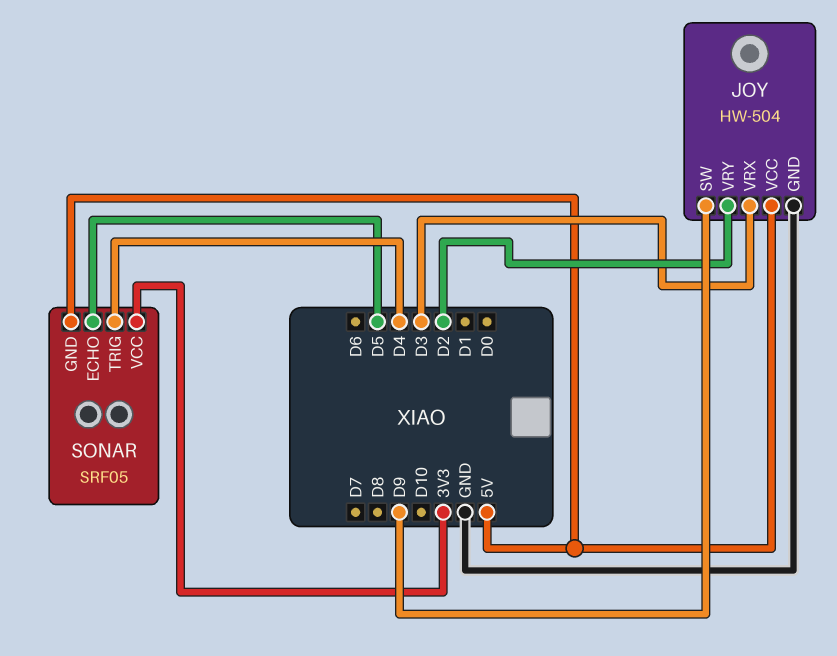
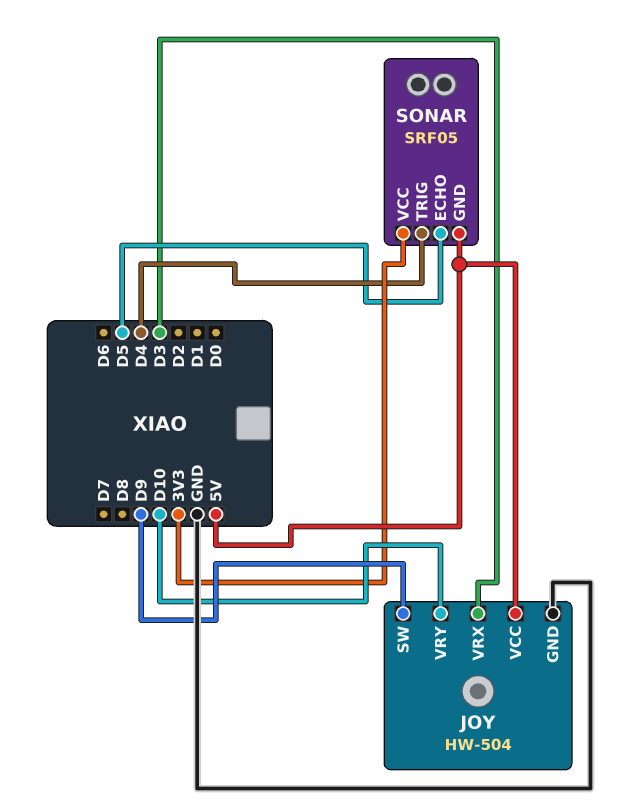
JOY pin VRY: D2 -> D10

